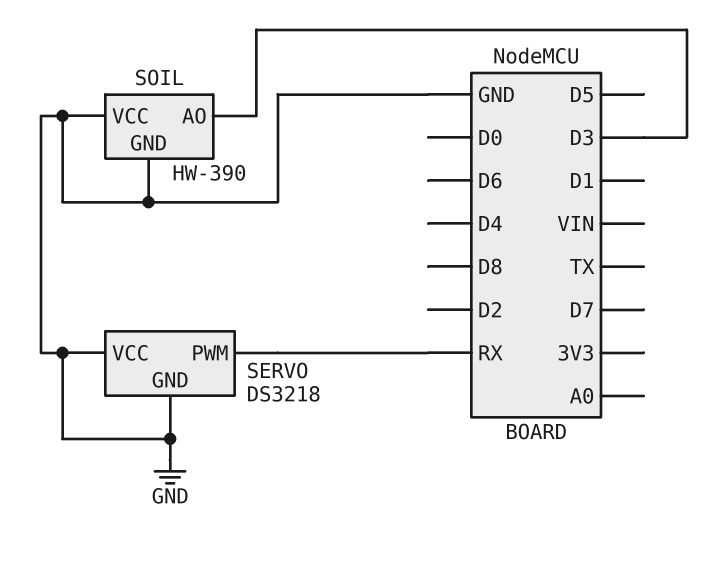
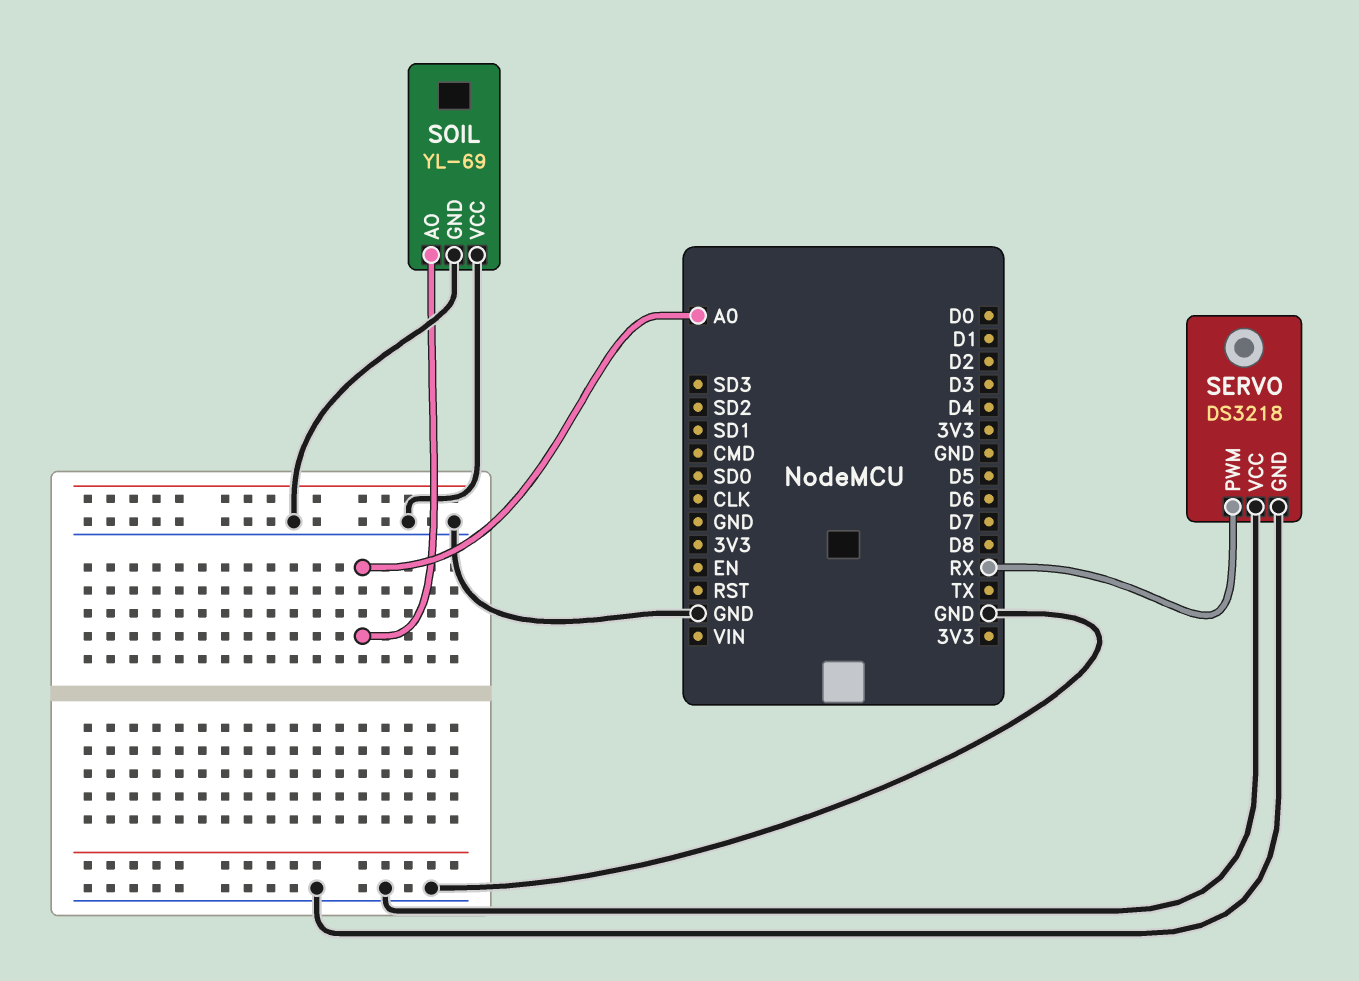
SOIL: HW-390 -> YL-69
SOIL pin AO: D3 -> A0

